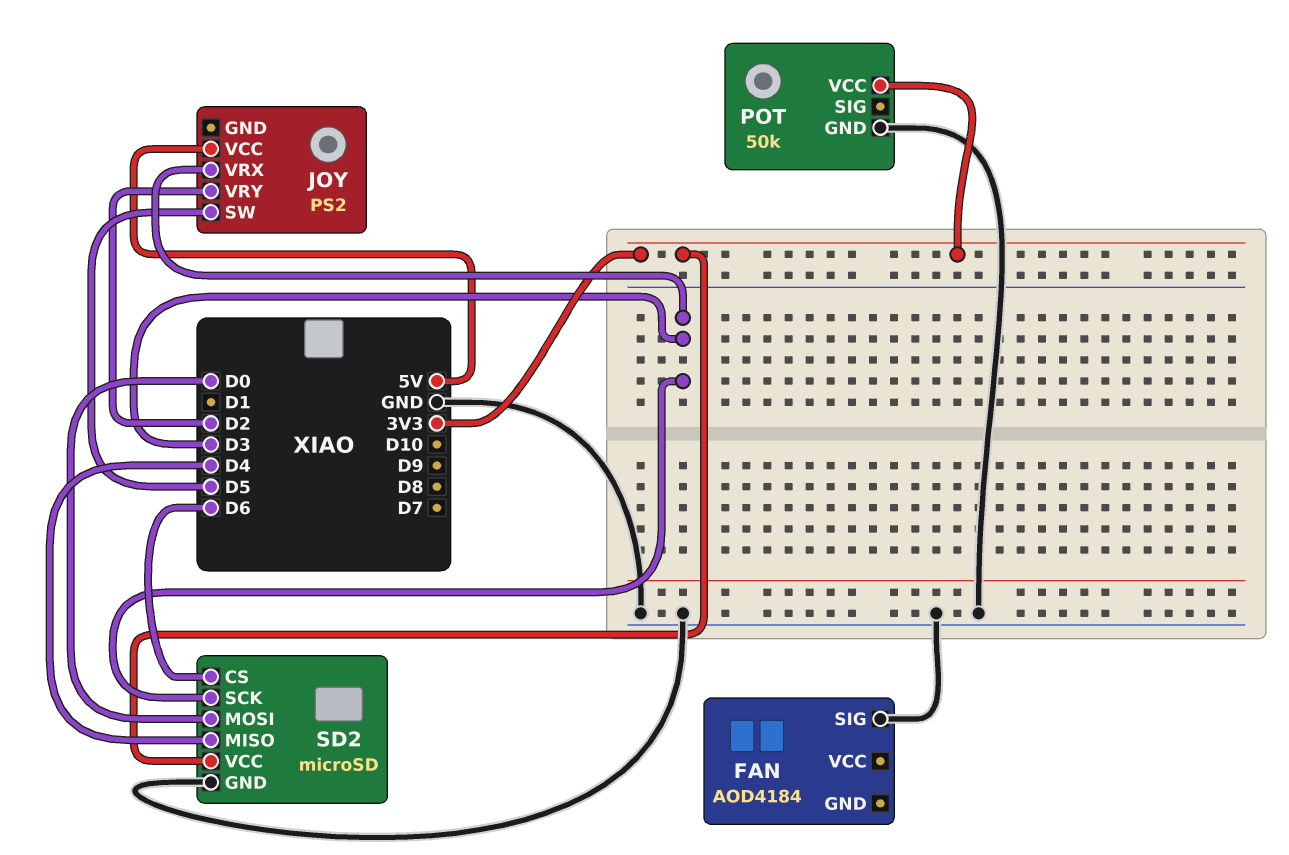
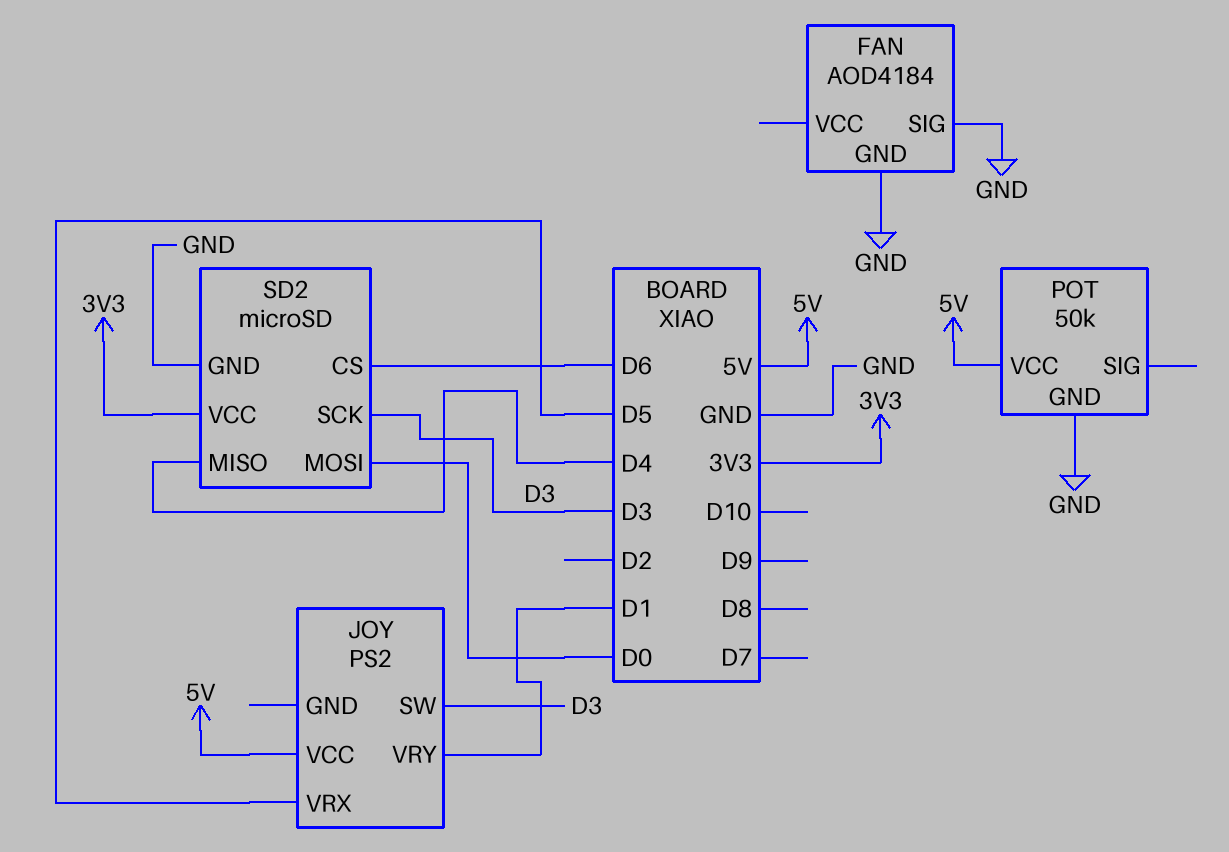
FAN pin GND: none -> GND
JOY pin SW: D5 -> D3
JOY pin VRX: D3 -> D5
JOY pin VRY: D2 -> D1
POT pin VCC: 3V3 -> 5V

